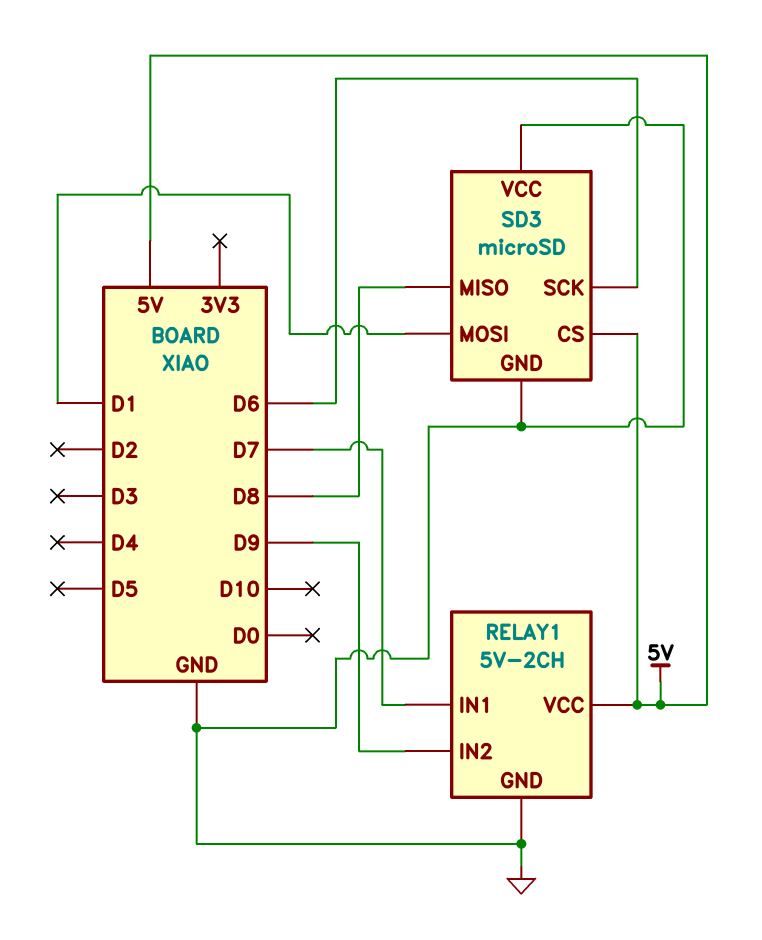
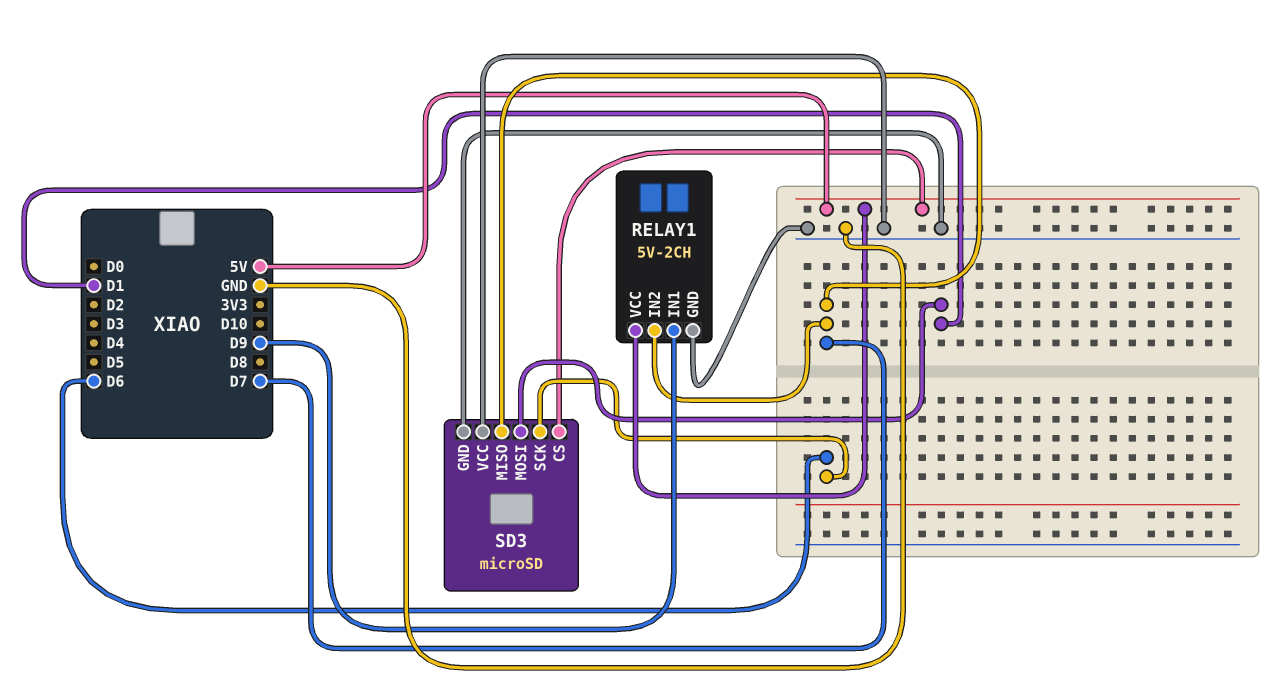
RELAY1 pin IN1: D7 -> D9
RELAY1 pin IN2: D9 -> D7
SD3 pin MISO: D8 -> D7

